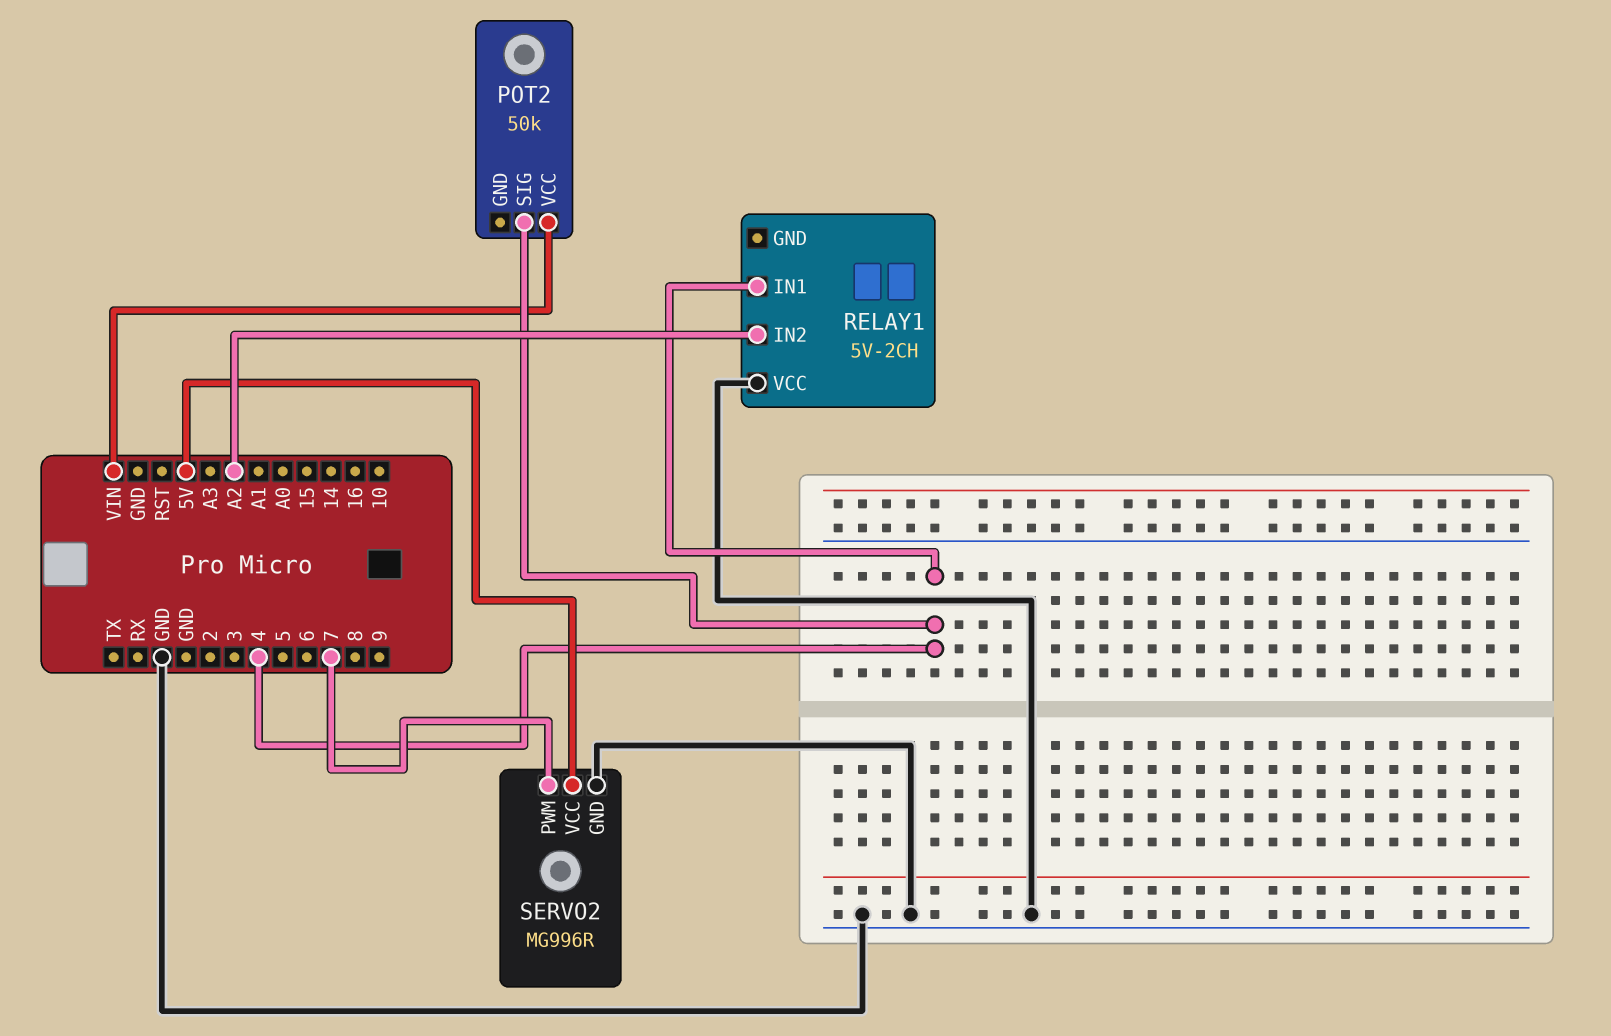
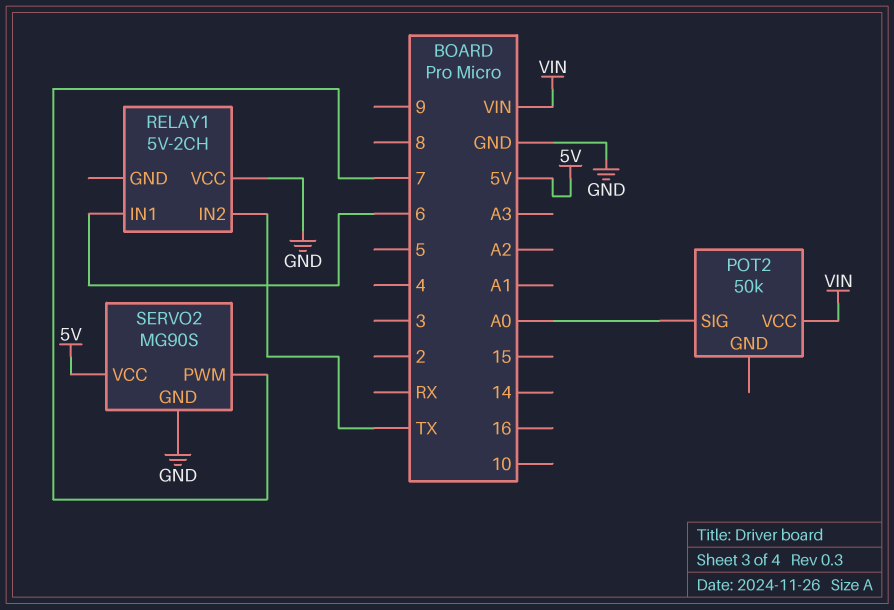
POT2 pin SIG: 4 -> A0
RELAY1 pin IN1: 4 -> 6
RELAY1 pin IN2: A2 -> TX
SERVO2: MG996R -> MG90S

